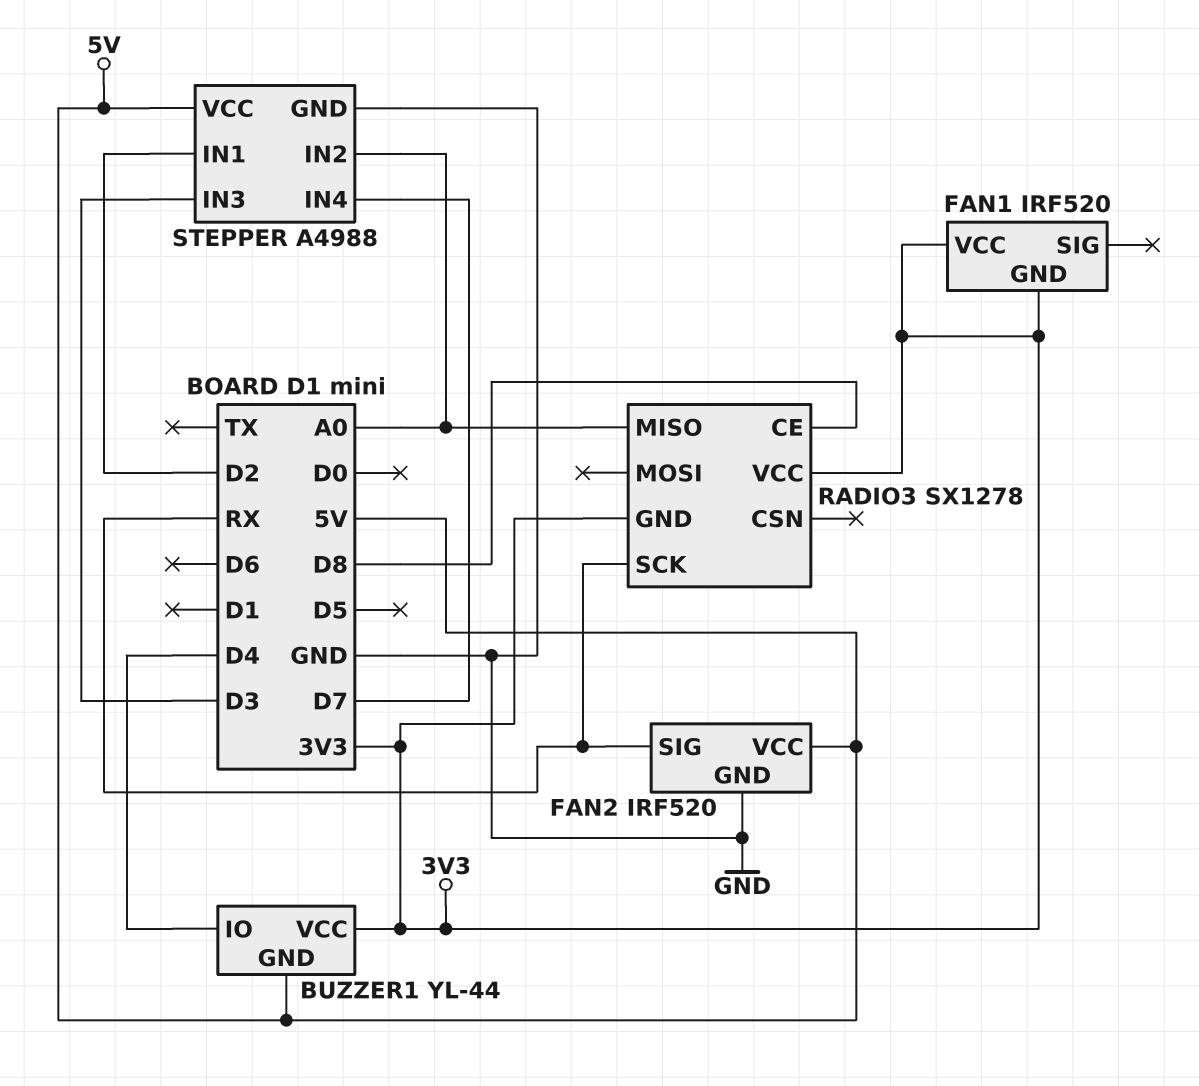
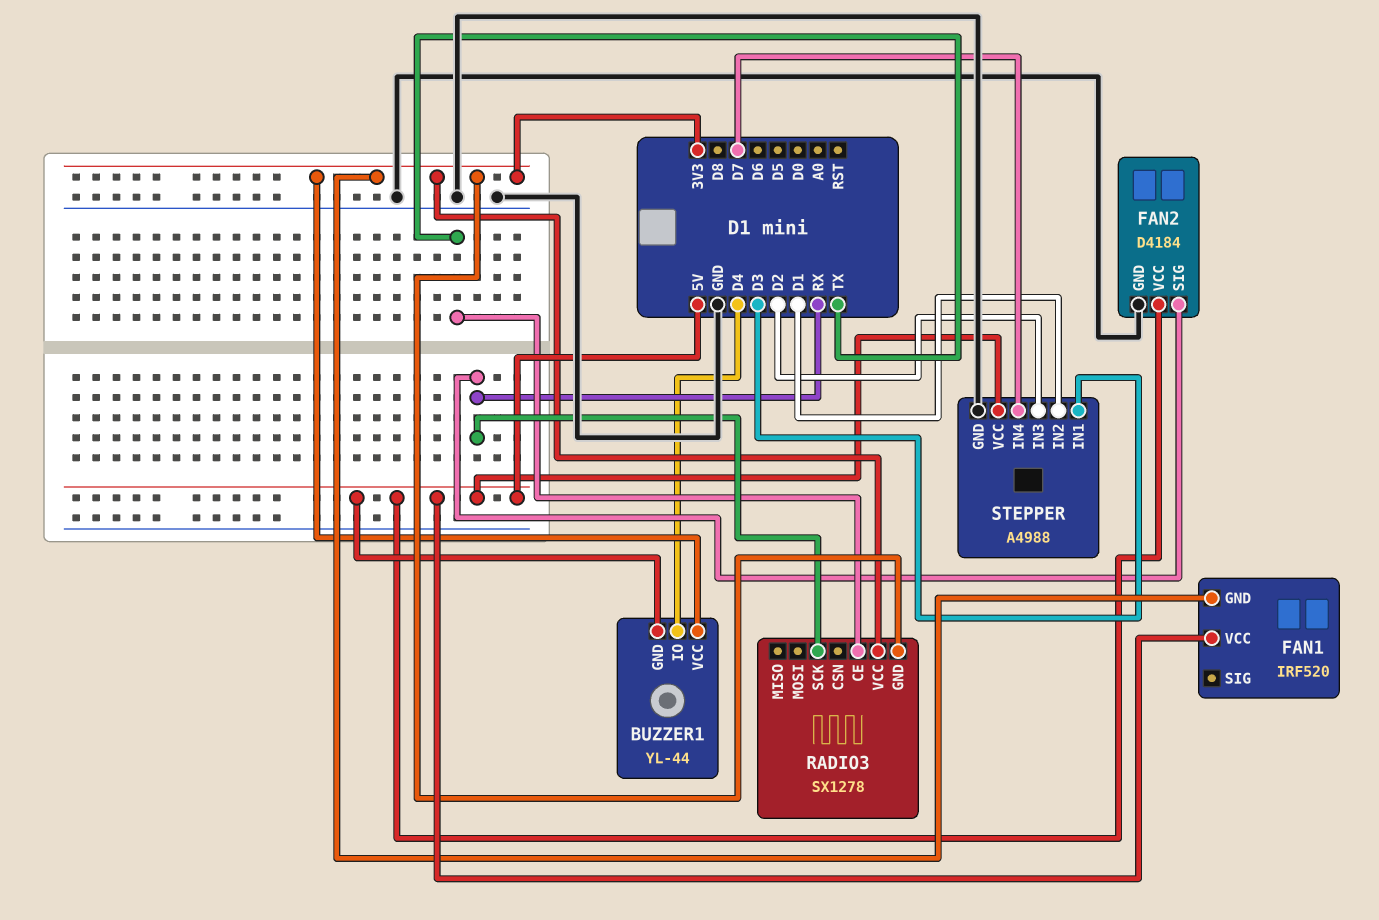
FAN1 pin VCC: 3V3 -> 5V
FAN2: IRF520 -> D4184
RADIO3 pin CE: D8 -> TX
RADIO3 pin MISO: A0 -> none
STEPPER pin IN1: D2 -> D3
STEPPER pin IN2: A0 -> D1
STEPPER pin IN3: D3 -> D2

